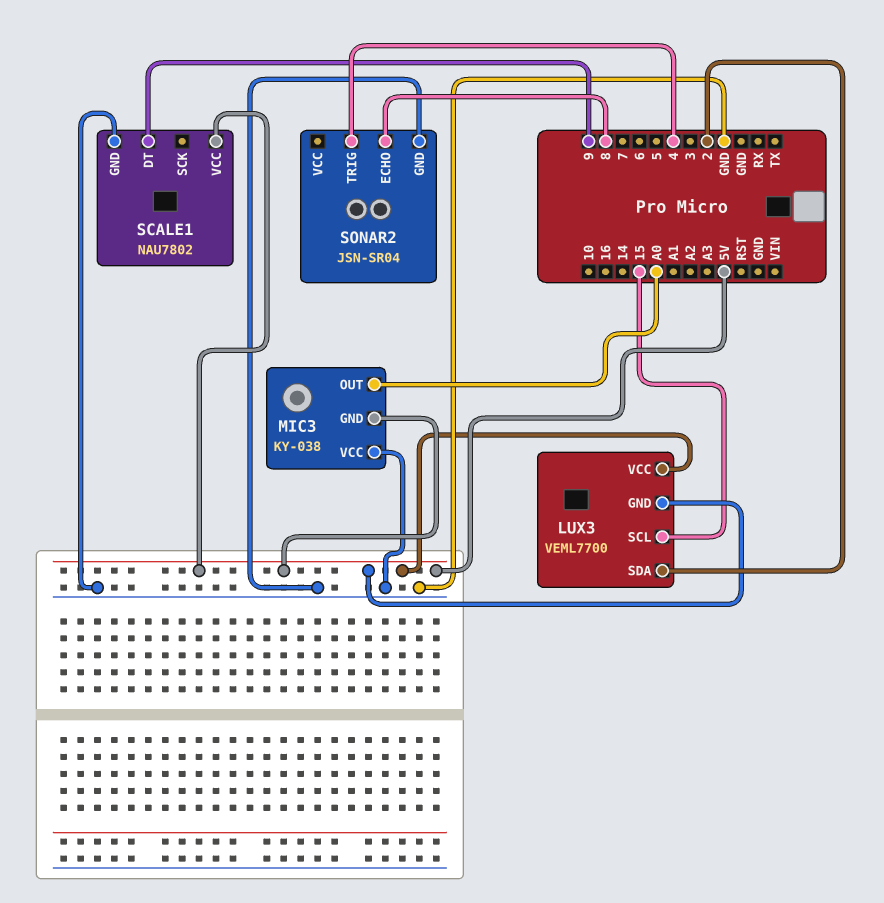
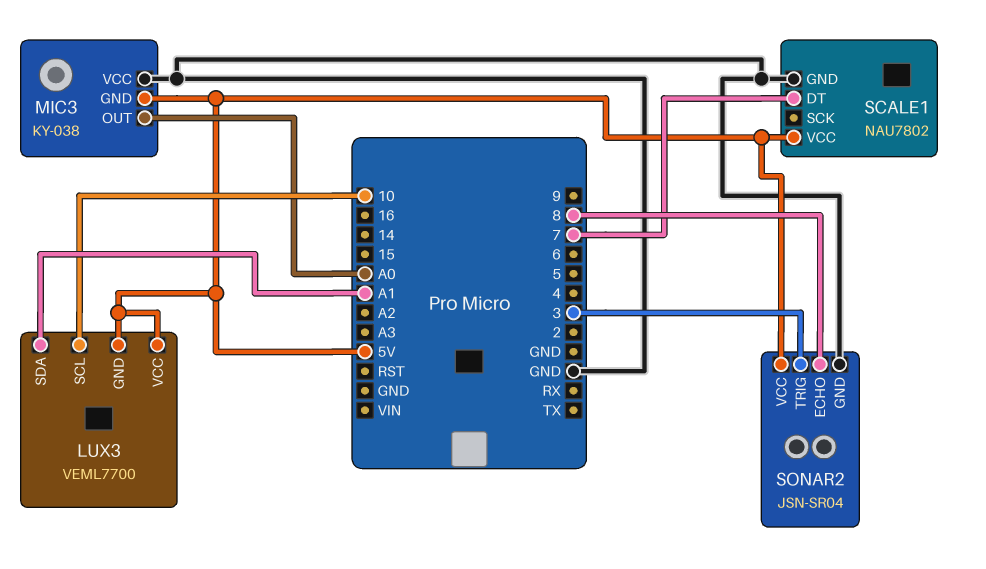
LUX3 pin SCL: 15 -> 10
LUX3 pin SDA: 2 -> A1
SCALE1 pin DT: 9 -> 7
SONAR2 pin TRIG: 4 -> 3
SONAR2 pin VCC: none -> 5V

